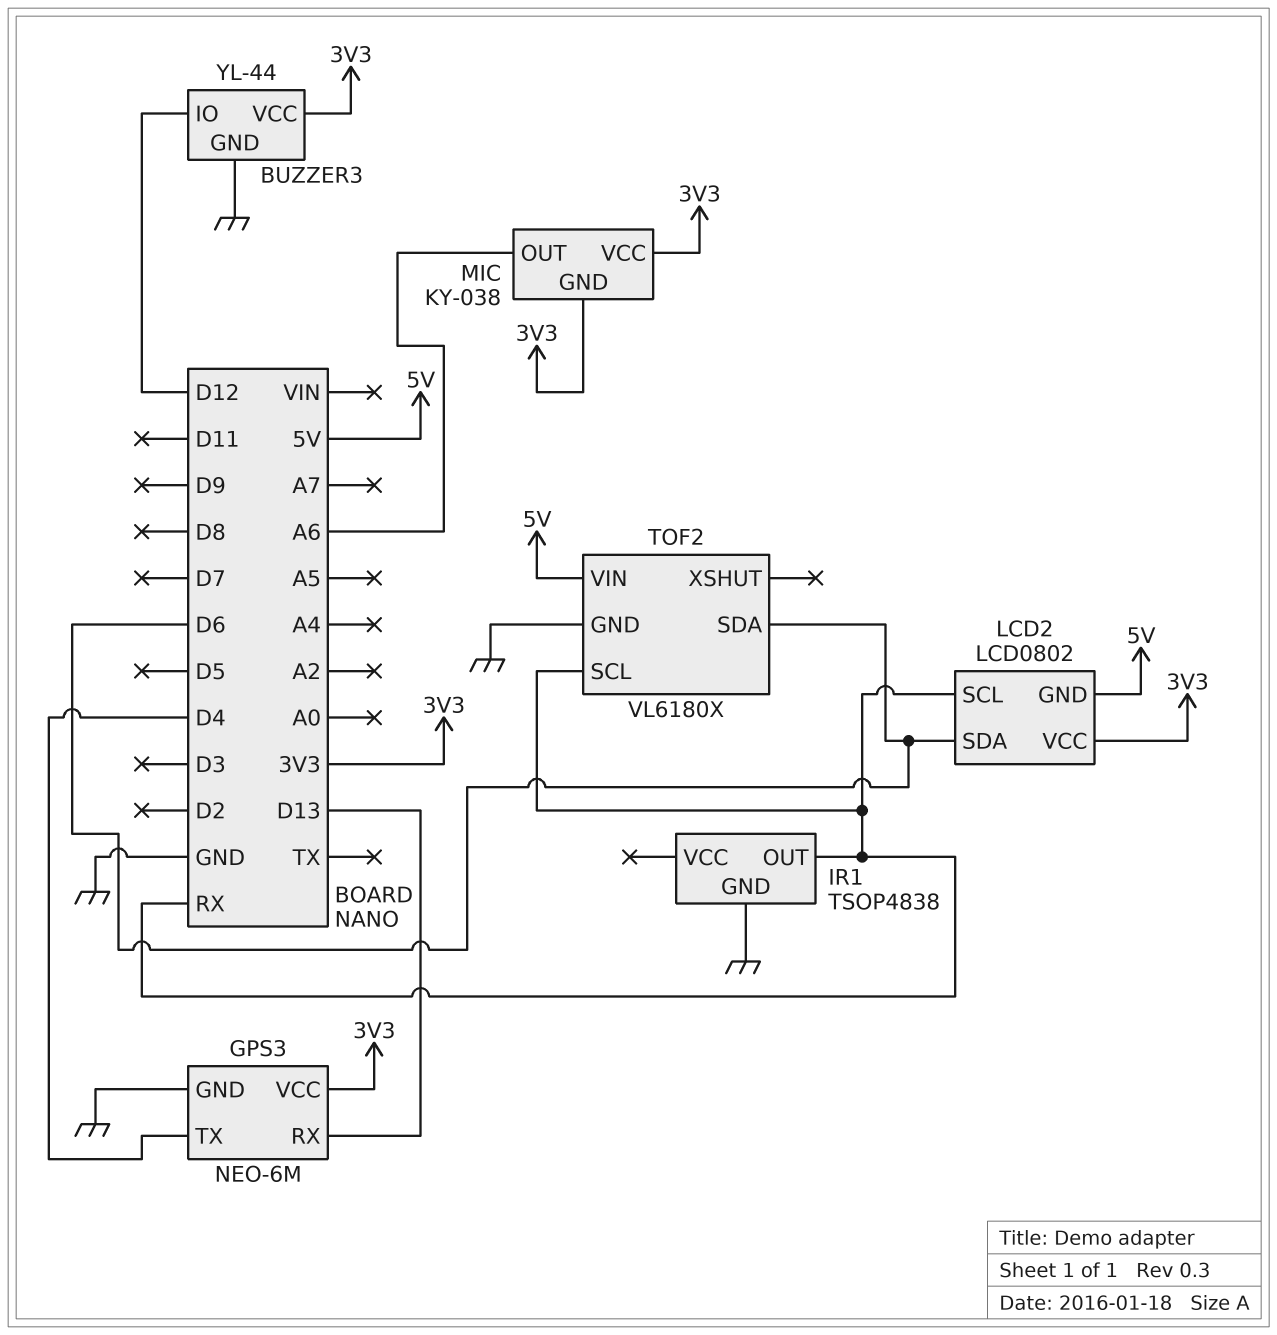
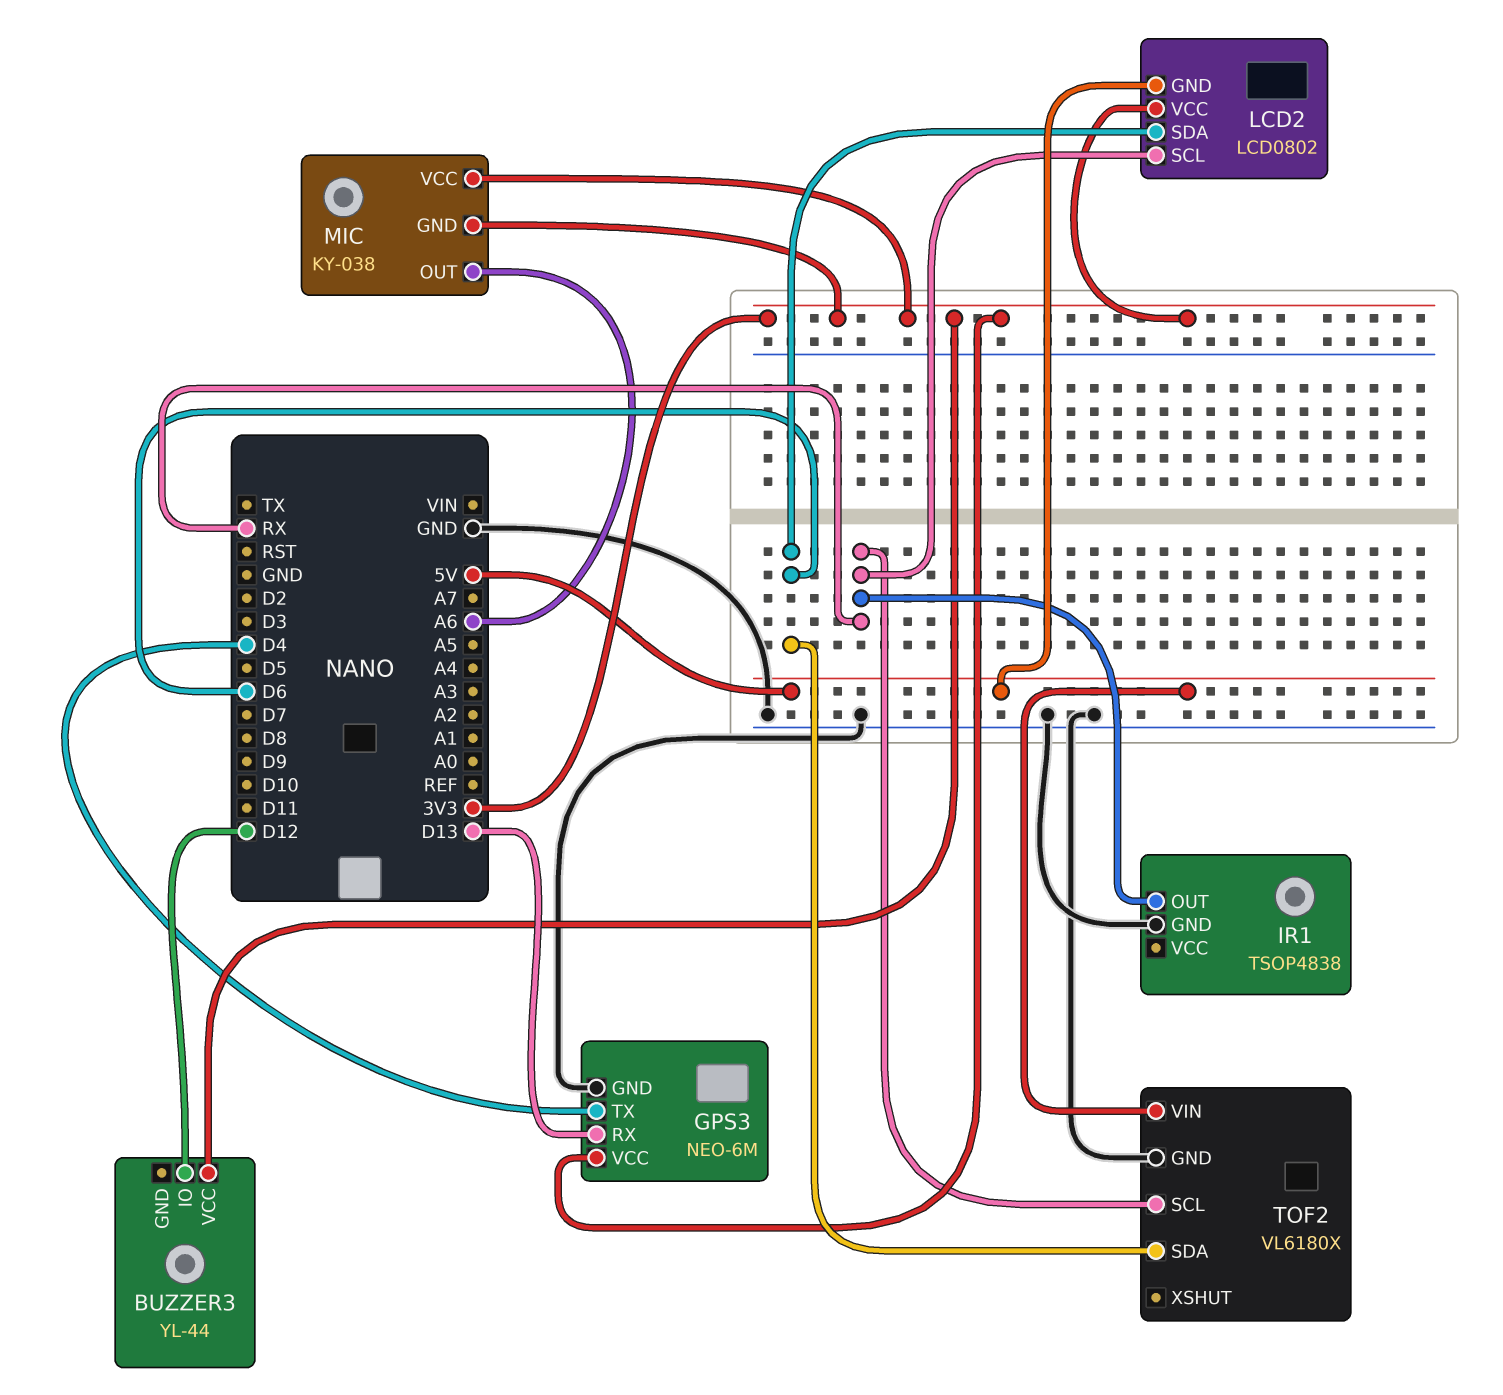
BUZZER3 pin GND: GND -> none

